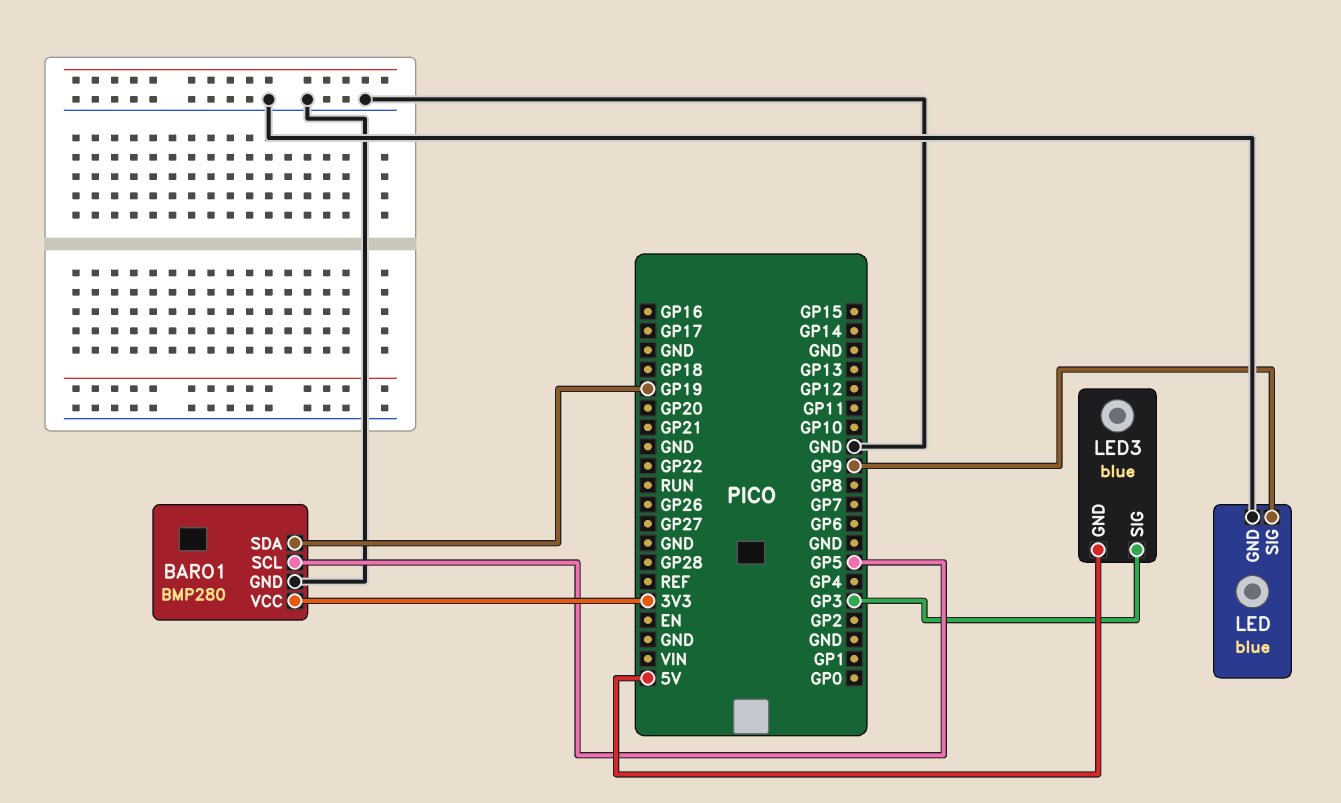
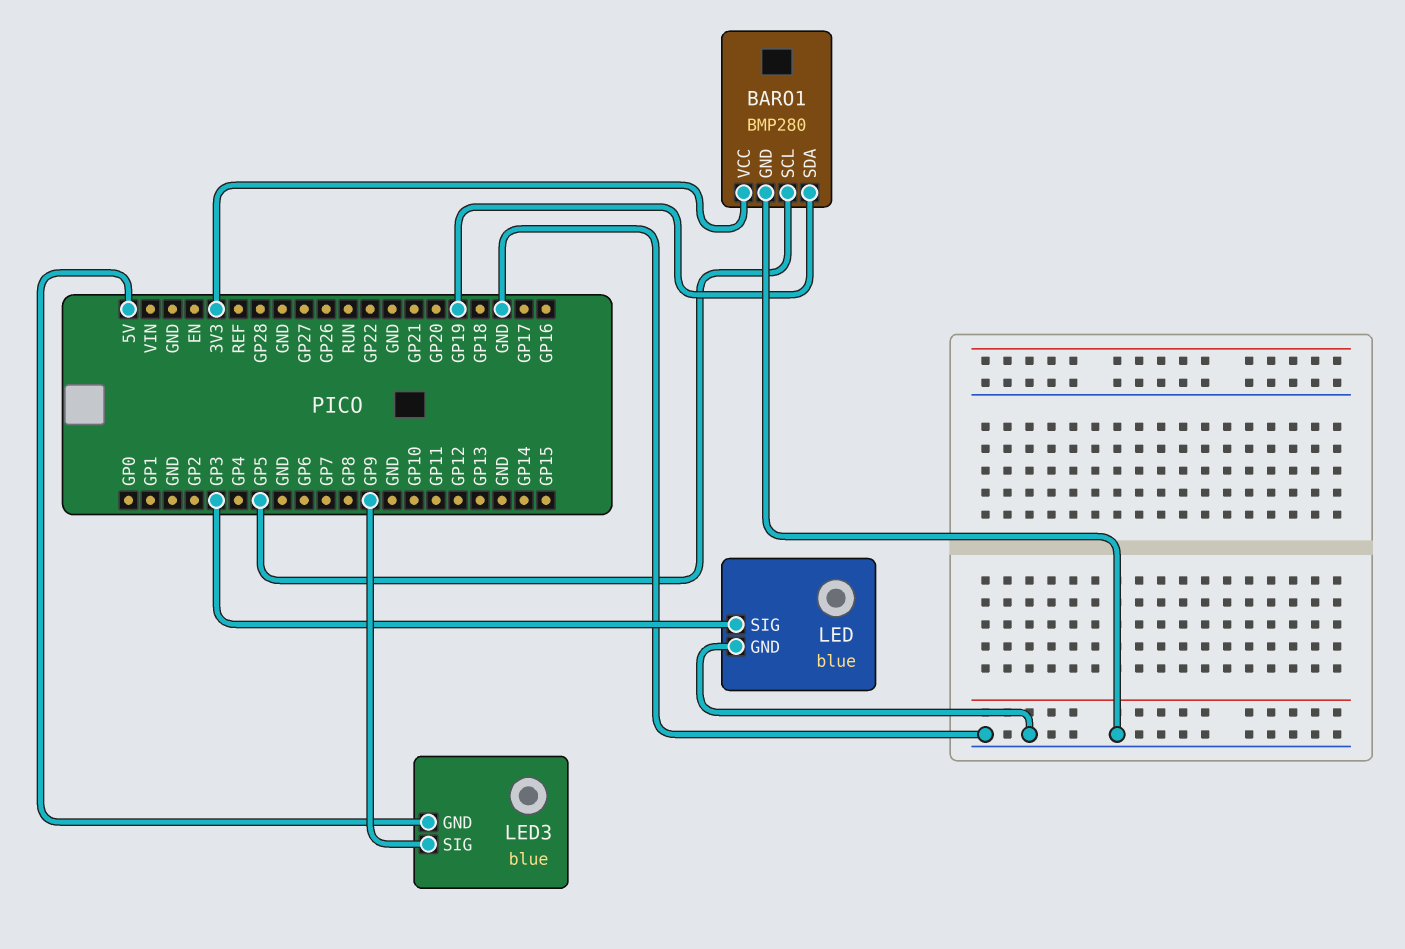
LED pin SIG: GP9 -> GP3
LED3 pin SIG: GP3 -> GP9

